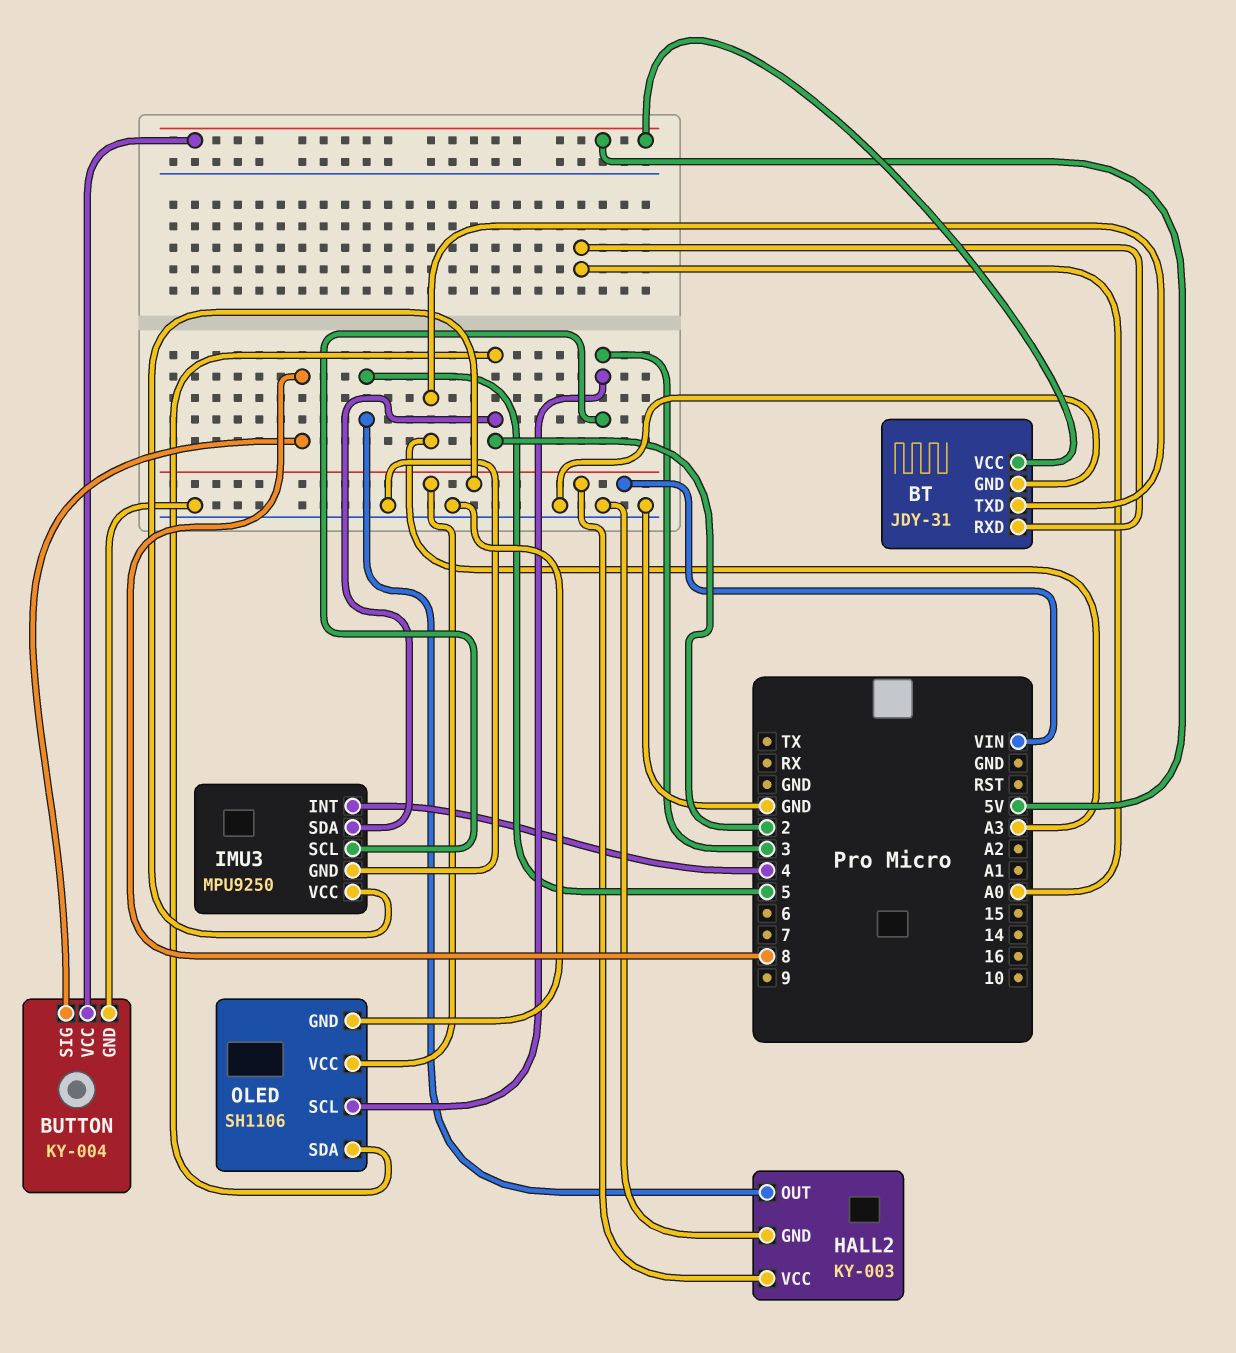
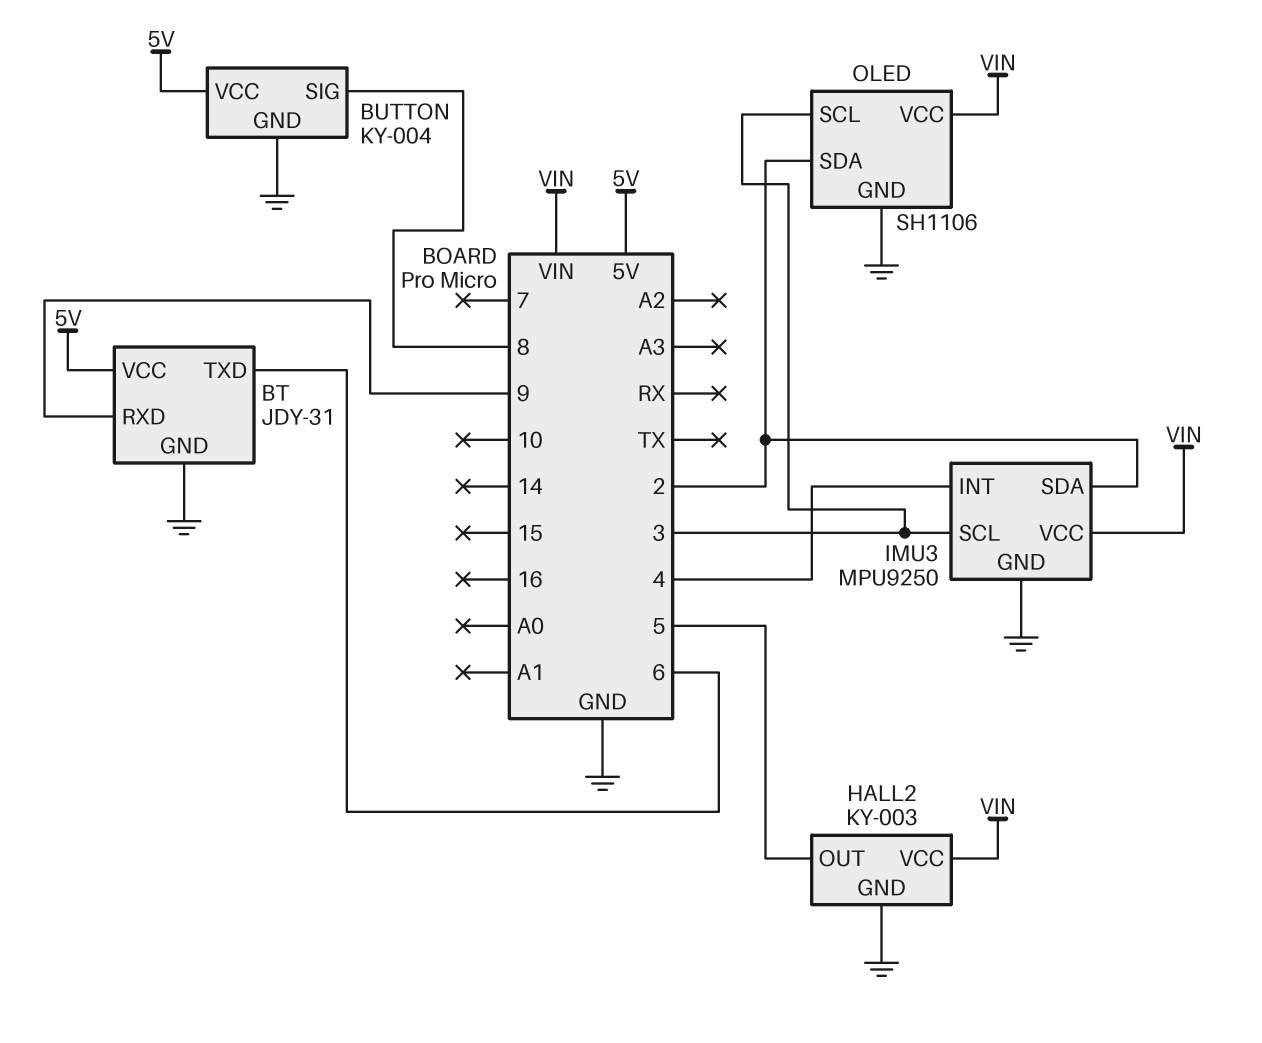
BT pin RXD: A0 -> 9
BT pin TXD: A3 -> 6

